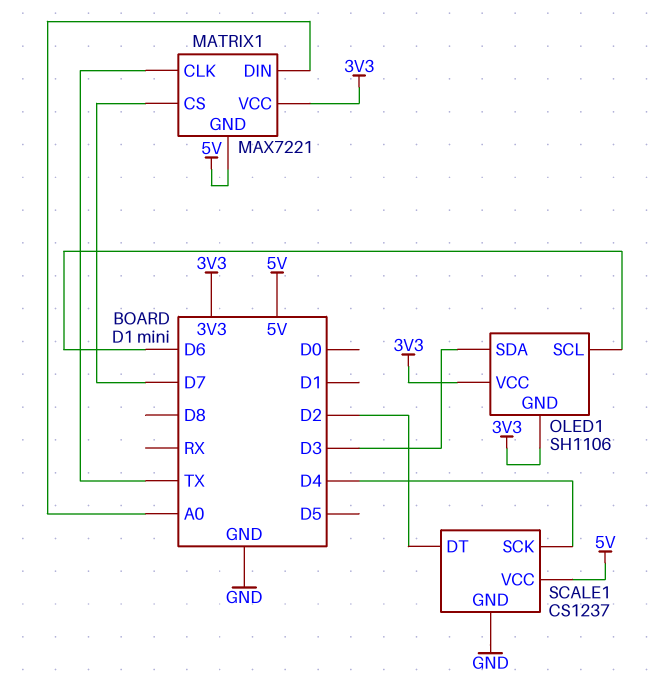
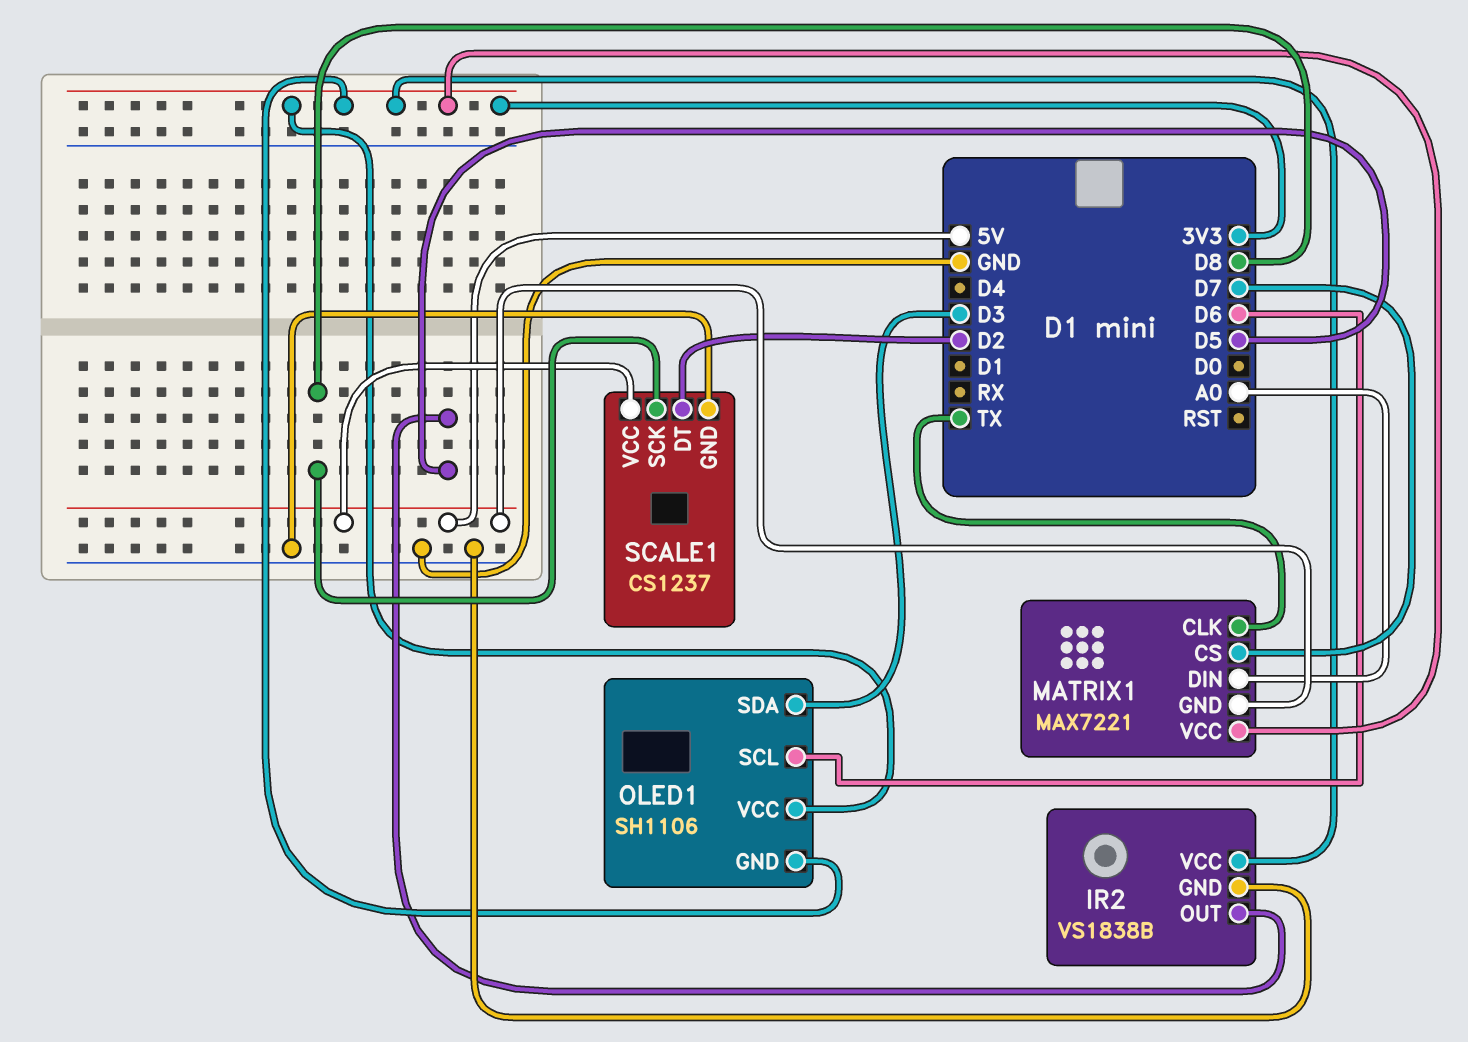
IR2: none -> VS1838B
IR2 pin GND: none -> GND
IR2 pin OUT: none -> D5
IR2 pin VCC: none -> 3V3
SCALE1 pin SCK: D4 -> D8

